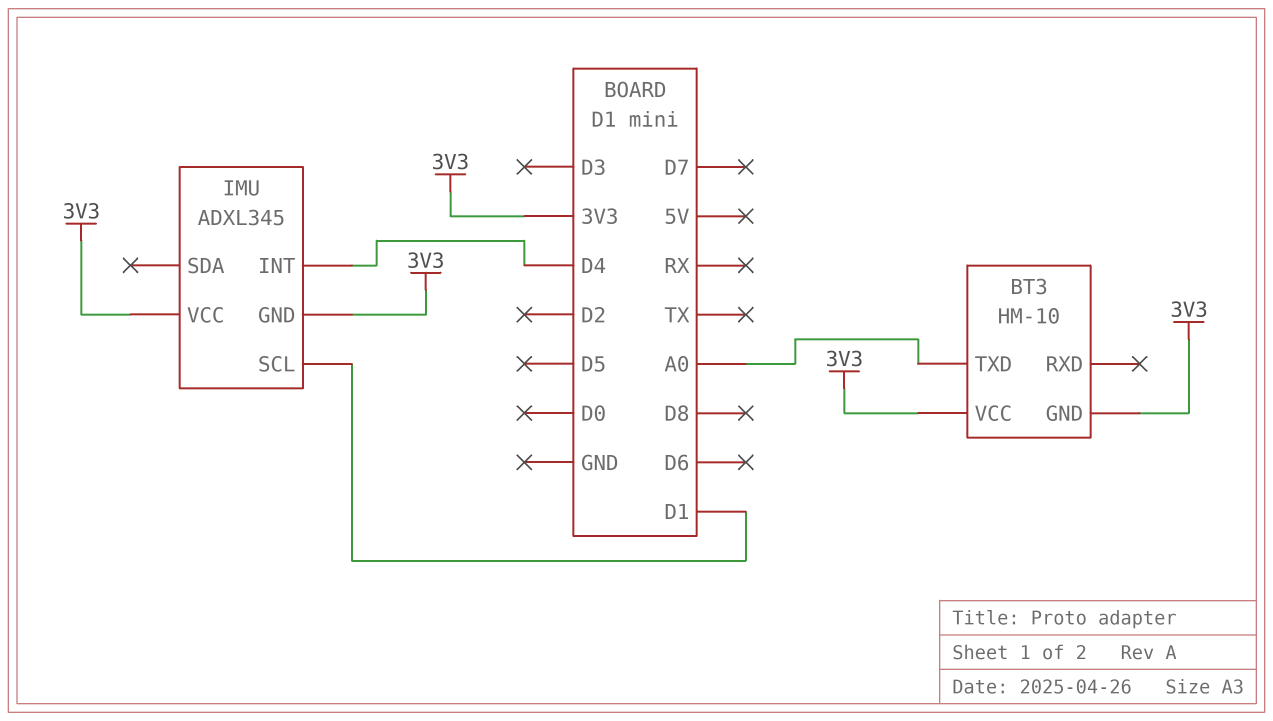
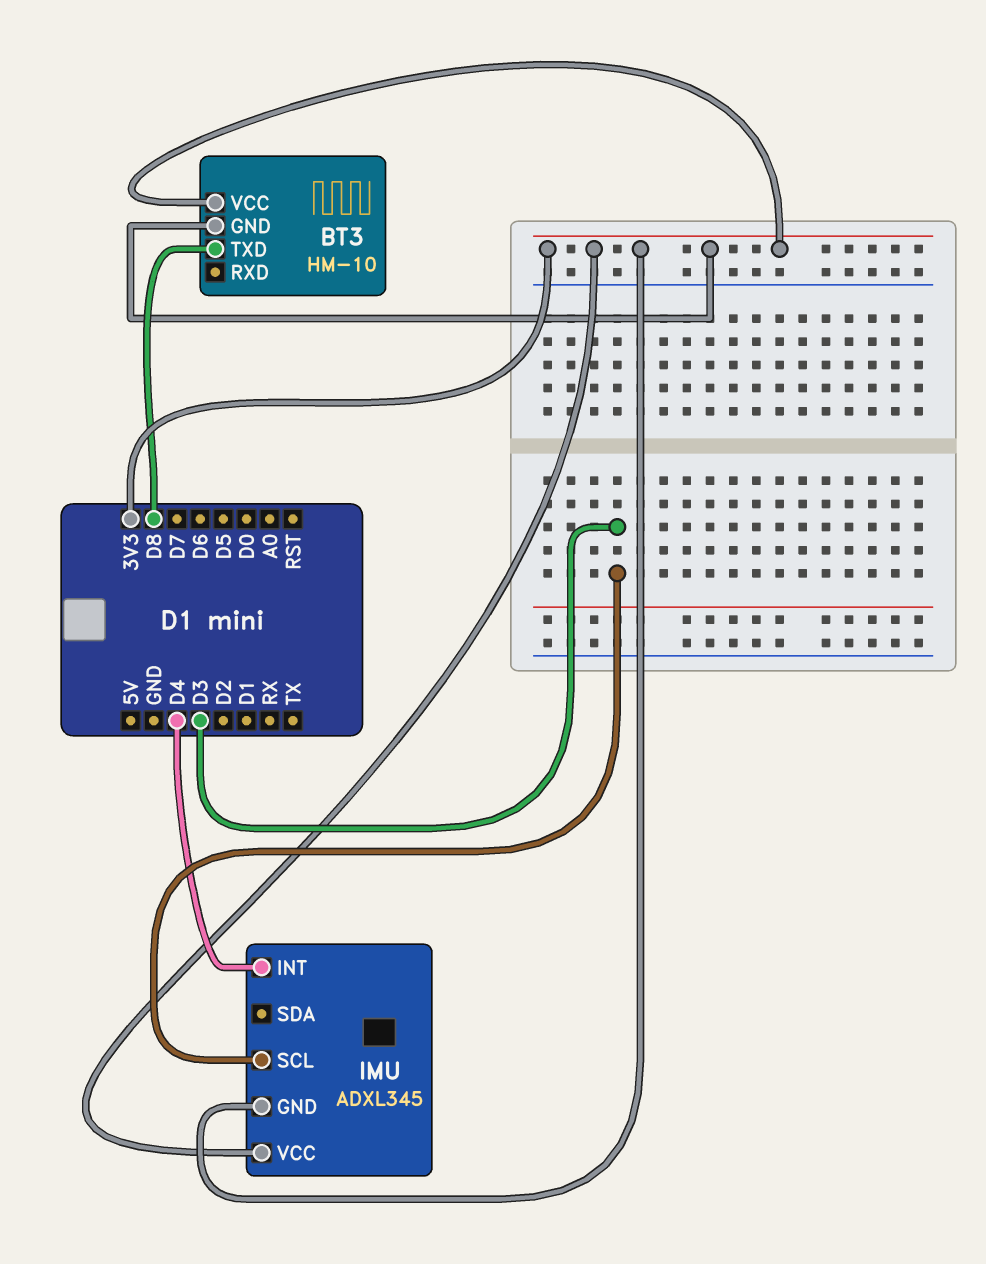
BT3 pin TXD: A0 -> D8
IMU pin SCL: D1 -> D3

